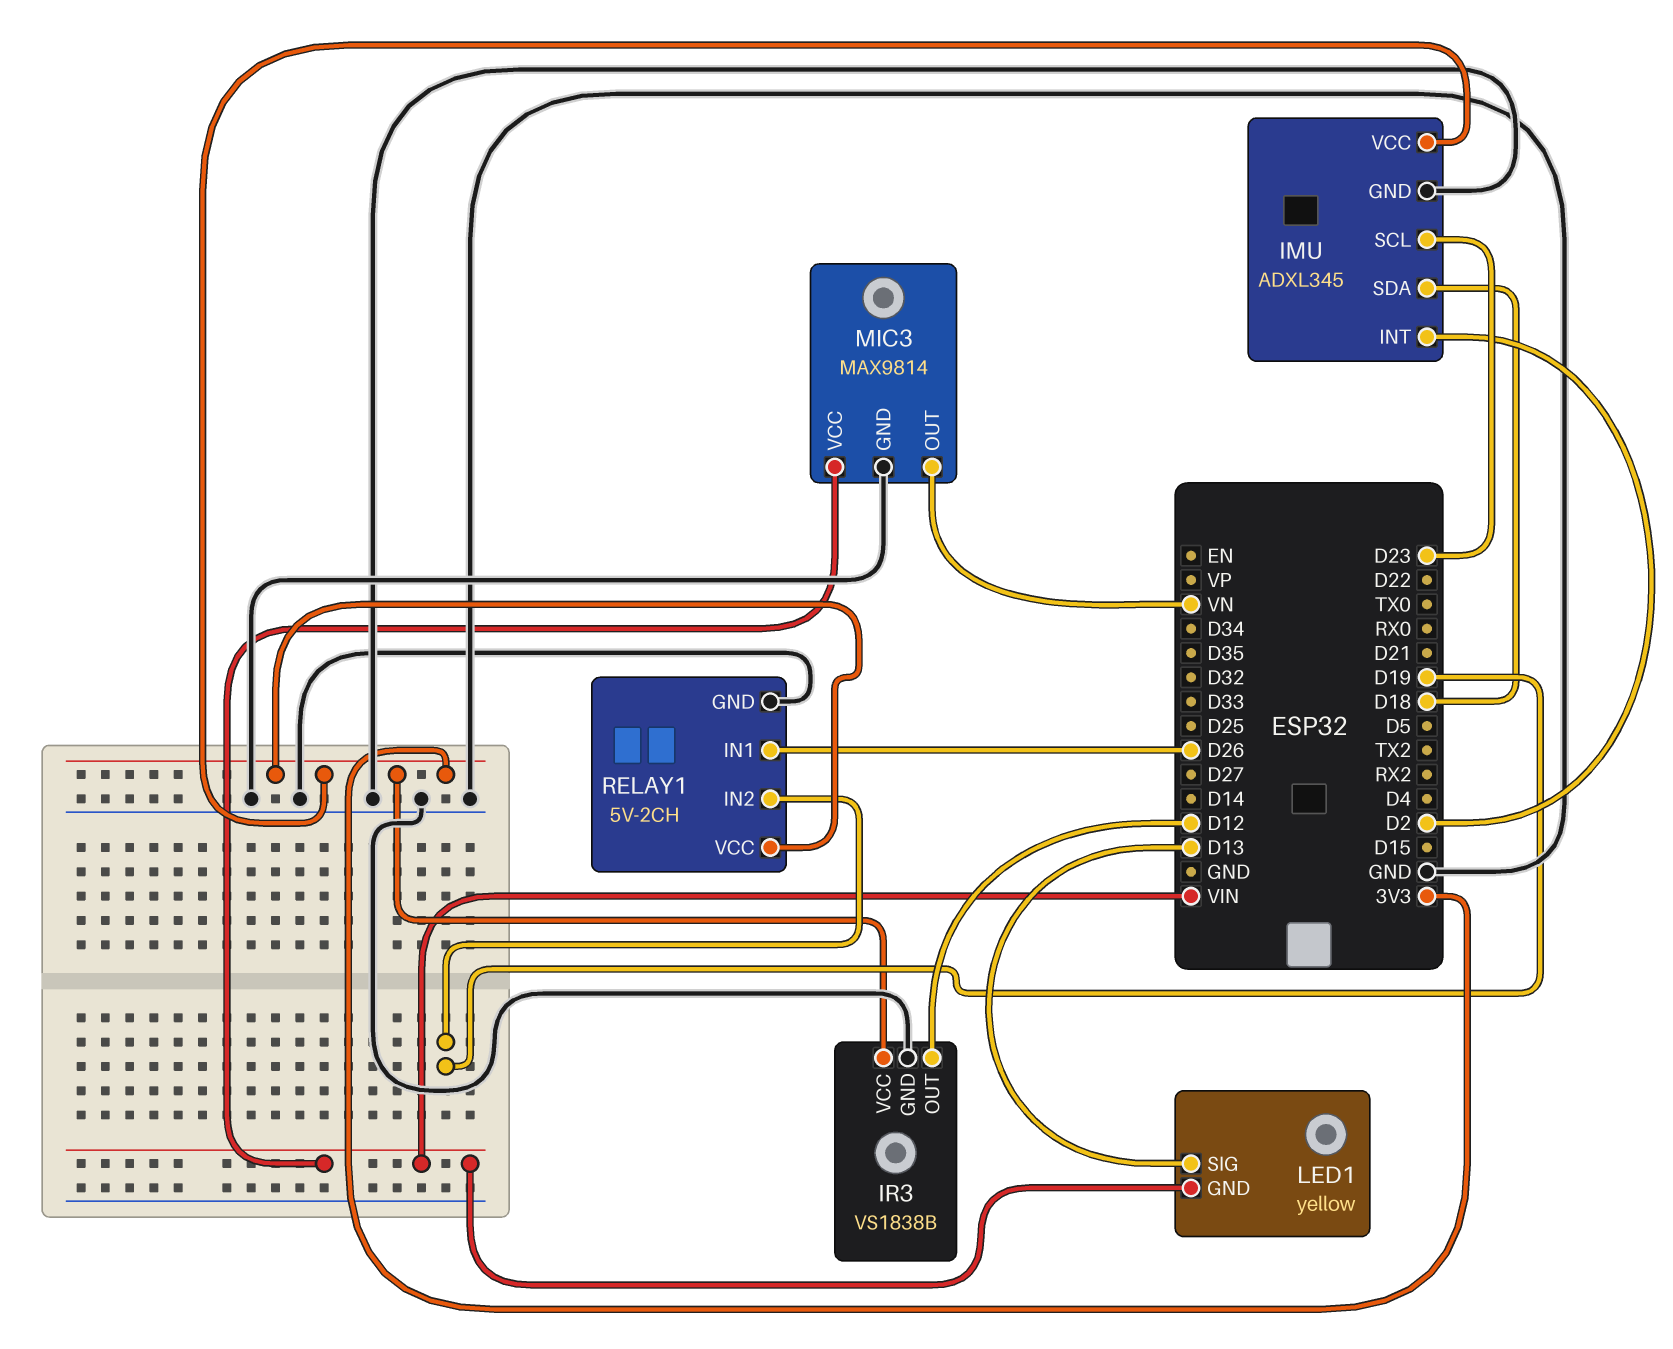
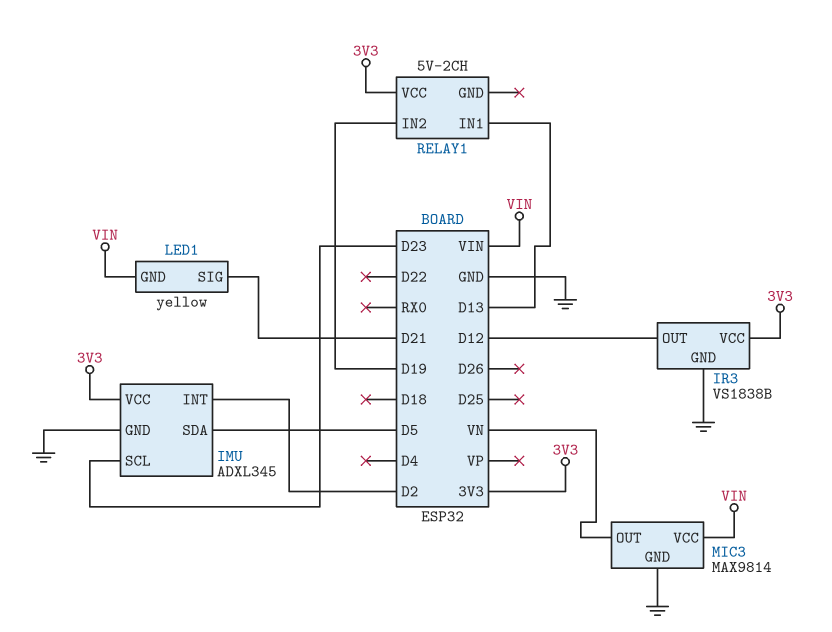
IMU pin SDA: D18 -> D5
LED1 pin SIG: D13 -> D21
RELAY1 pin GND: GND -> none
RELAY1 pin IN1: D26 -> D13

